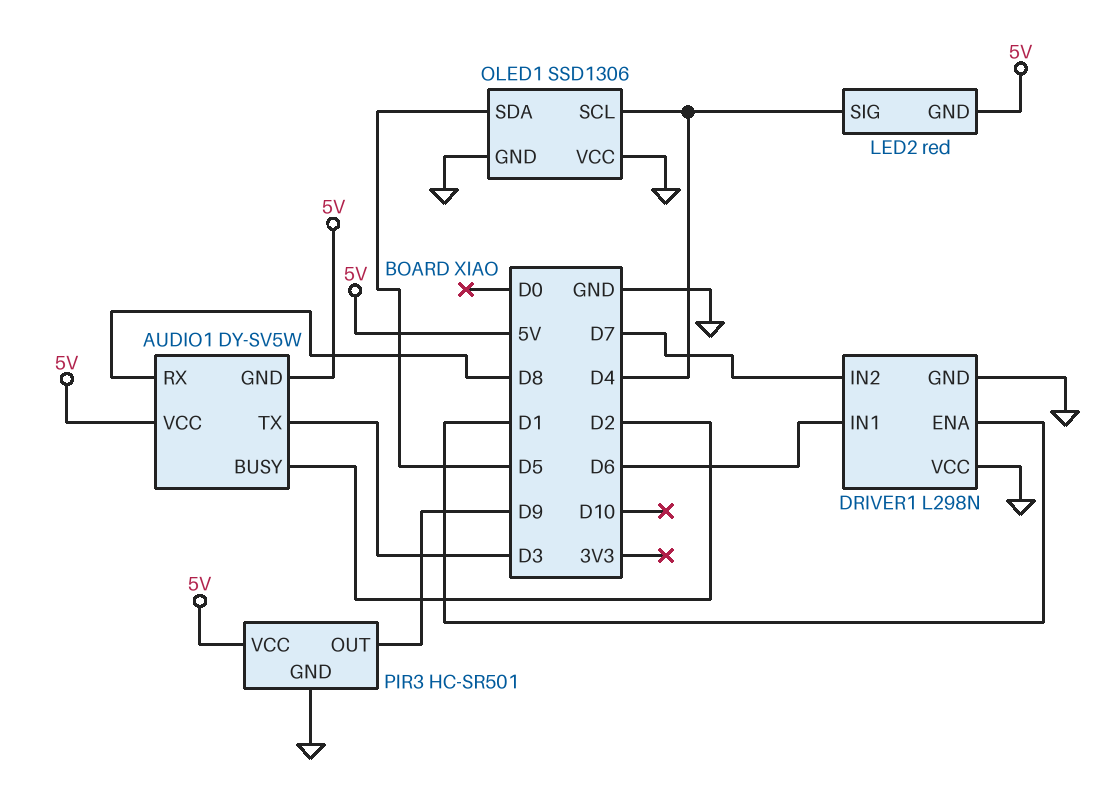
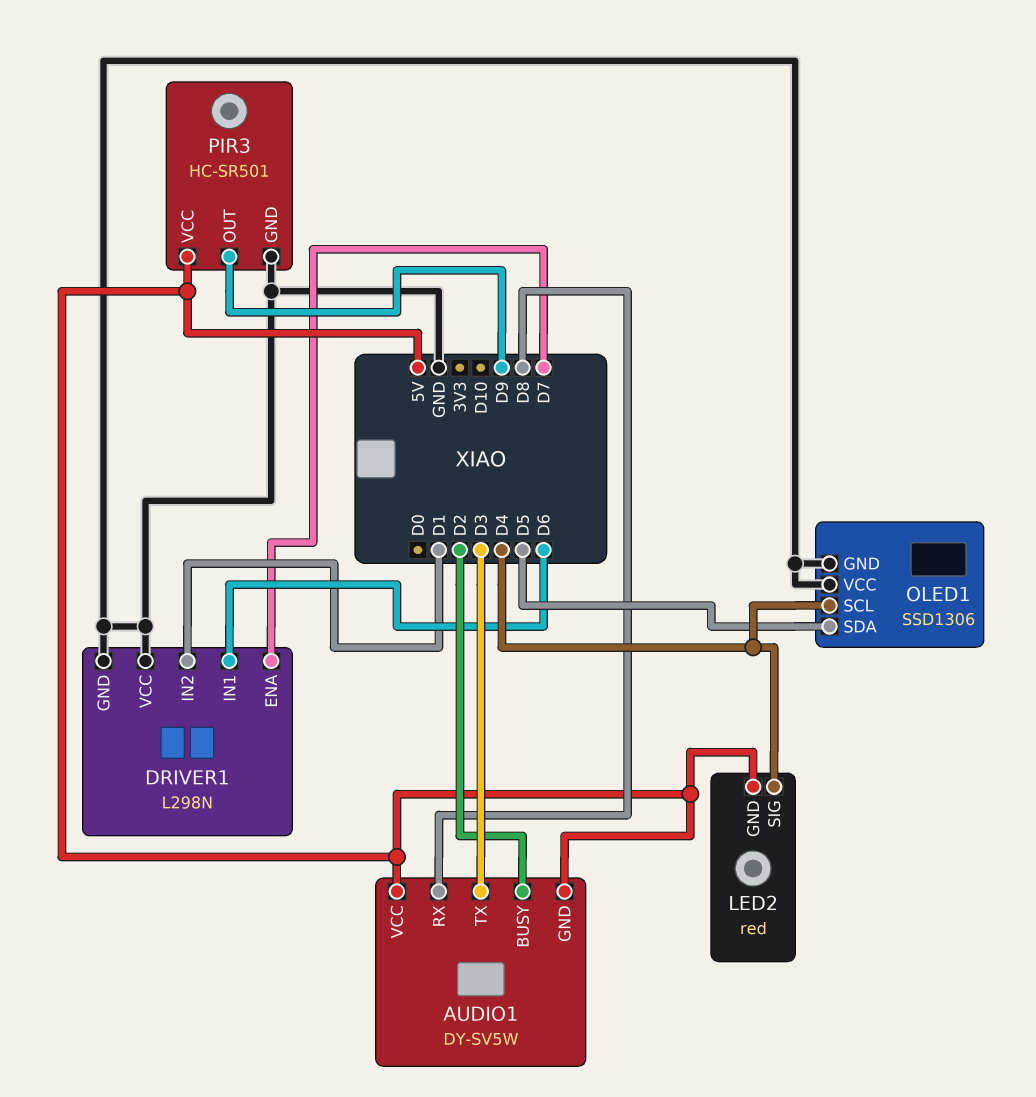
DRIVER1 pin ENA: D1 -> D7
DRIVER1 pin IN2: D7 -> D1

